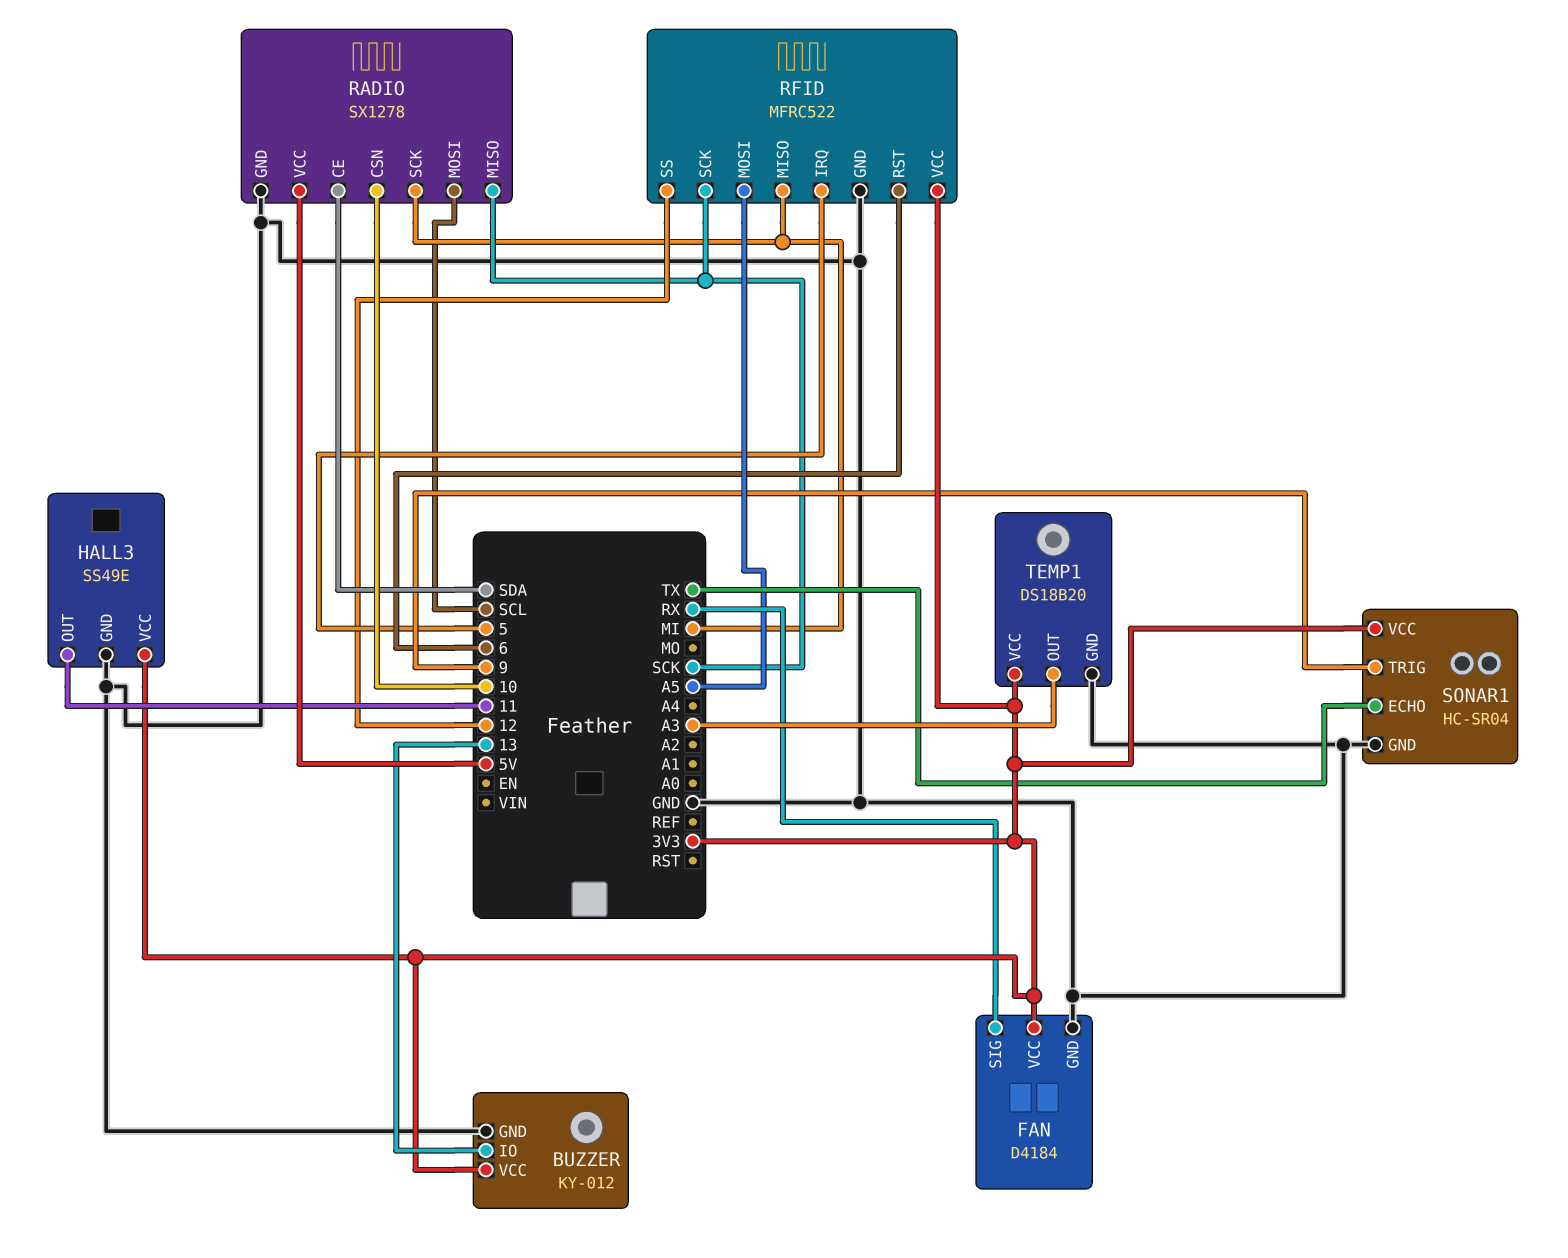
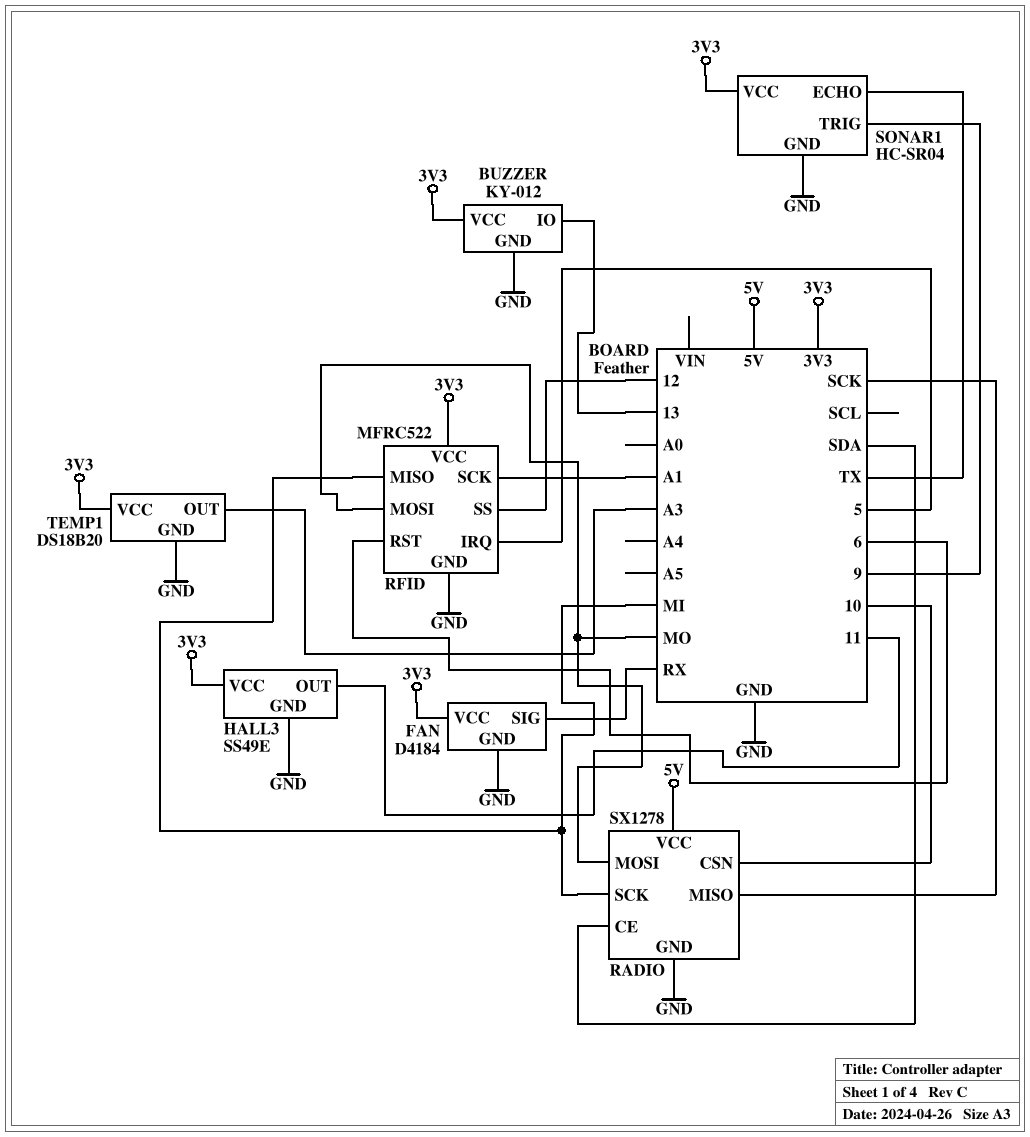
RADIO pin MOSI: SCL -> MO
RFID pin MOSI: A5 -> MO
RFID pin SCK: SCK -> A1

